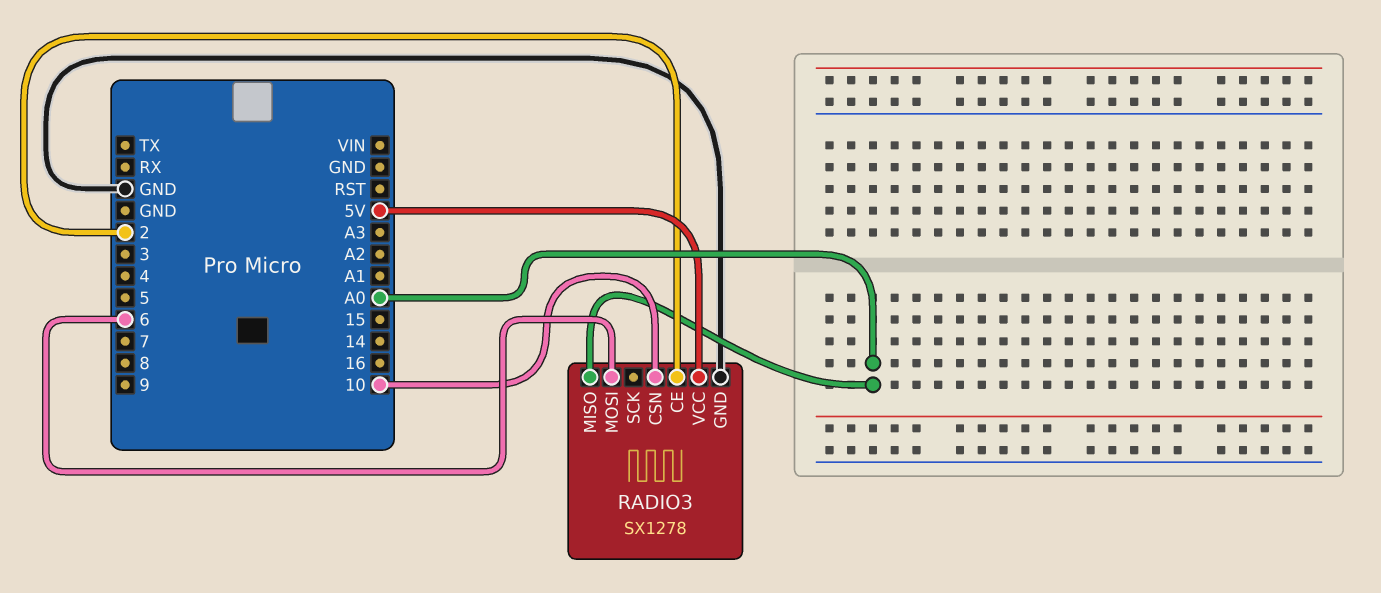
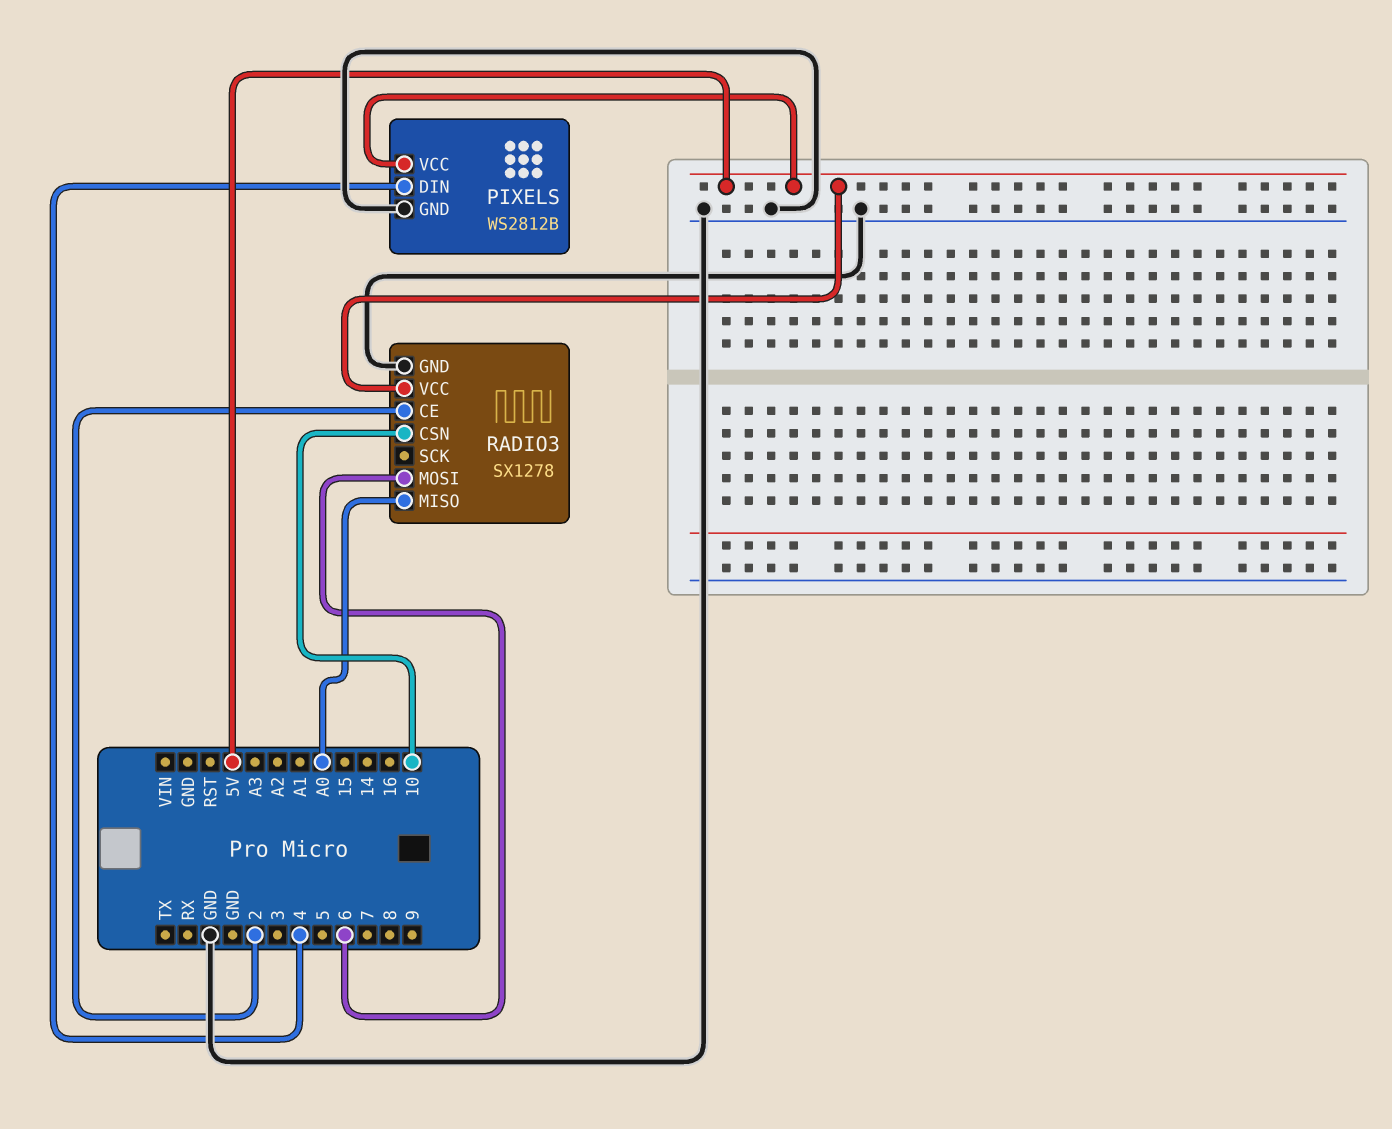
PIXELS: none -> WS2812B
PIXELS pin DIN: none -> 4
PIXELS pin GND: none -> GND
PIXELS pin VCC: none -> 5V

